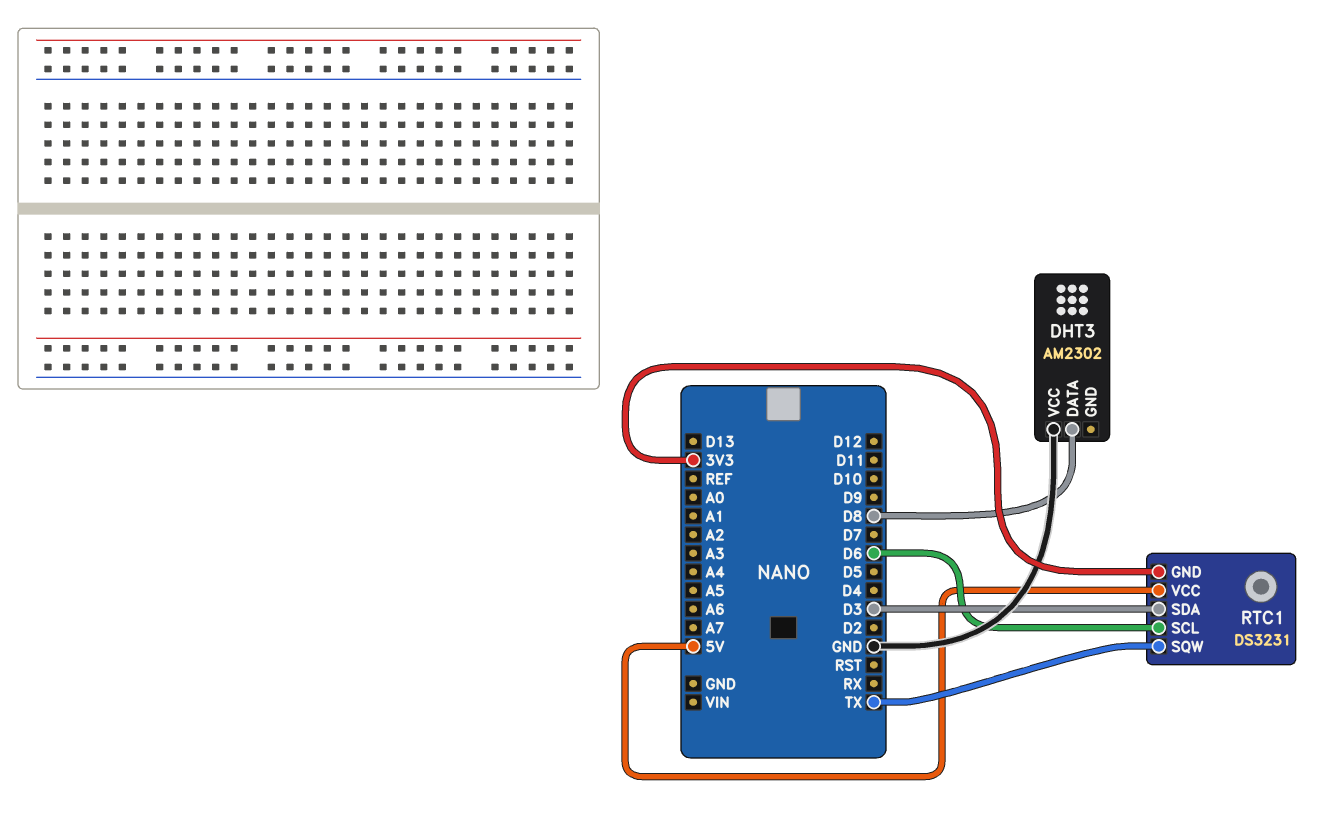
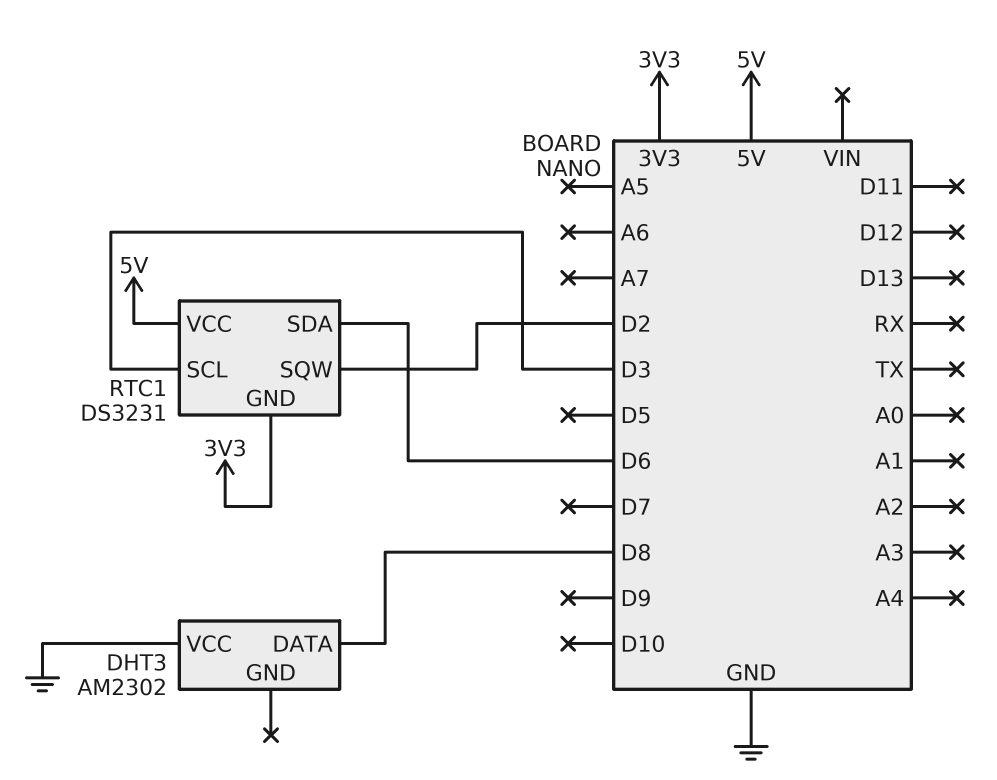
RTC1 pin SCL: D6 -> D3
RTC1 pin SDA: D3 -> D6
RTC1 pin SQW: TX -> D2

